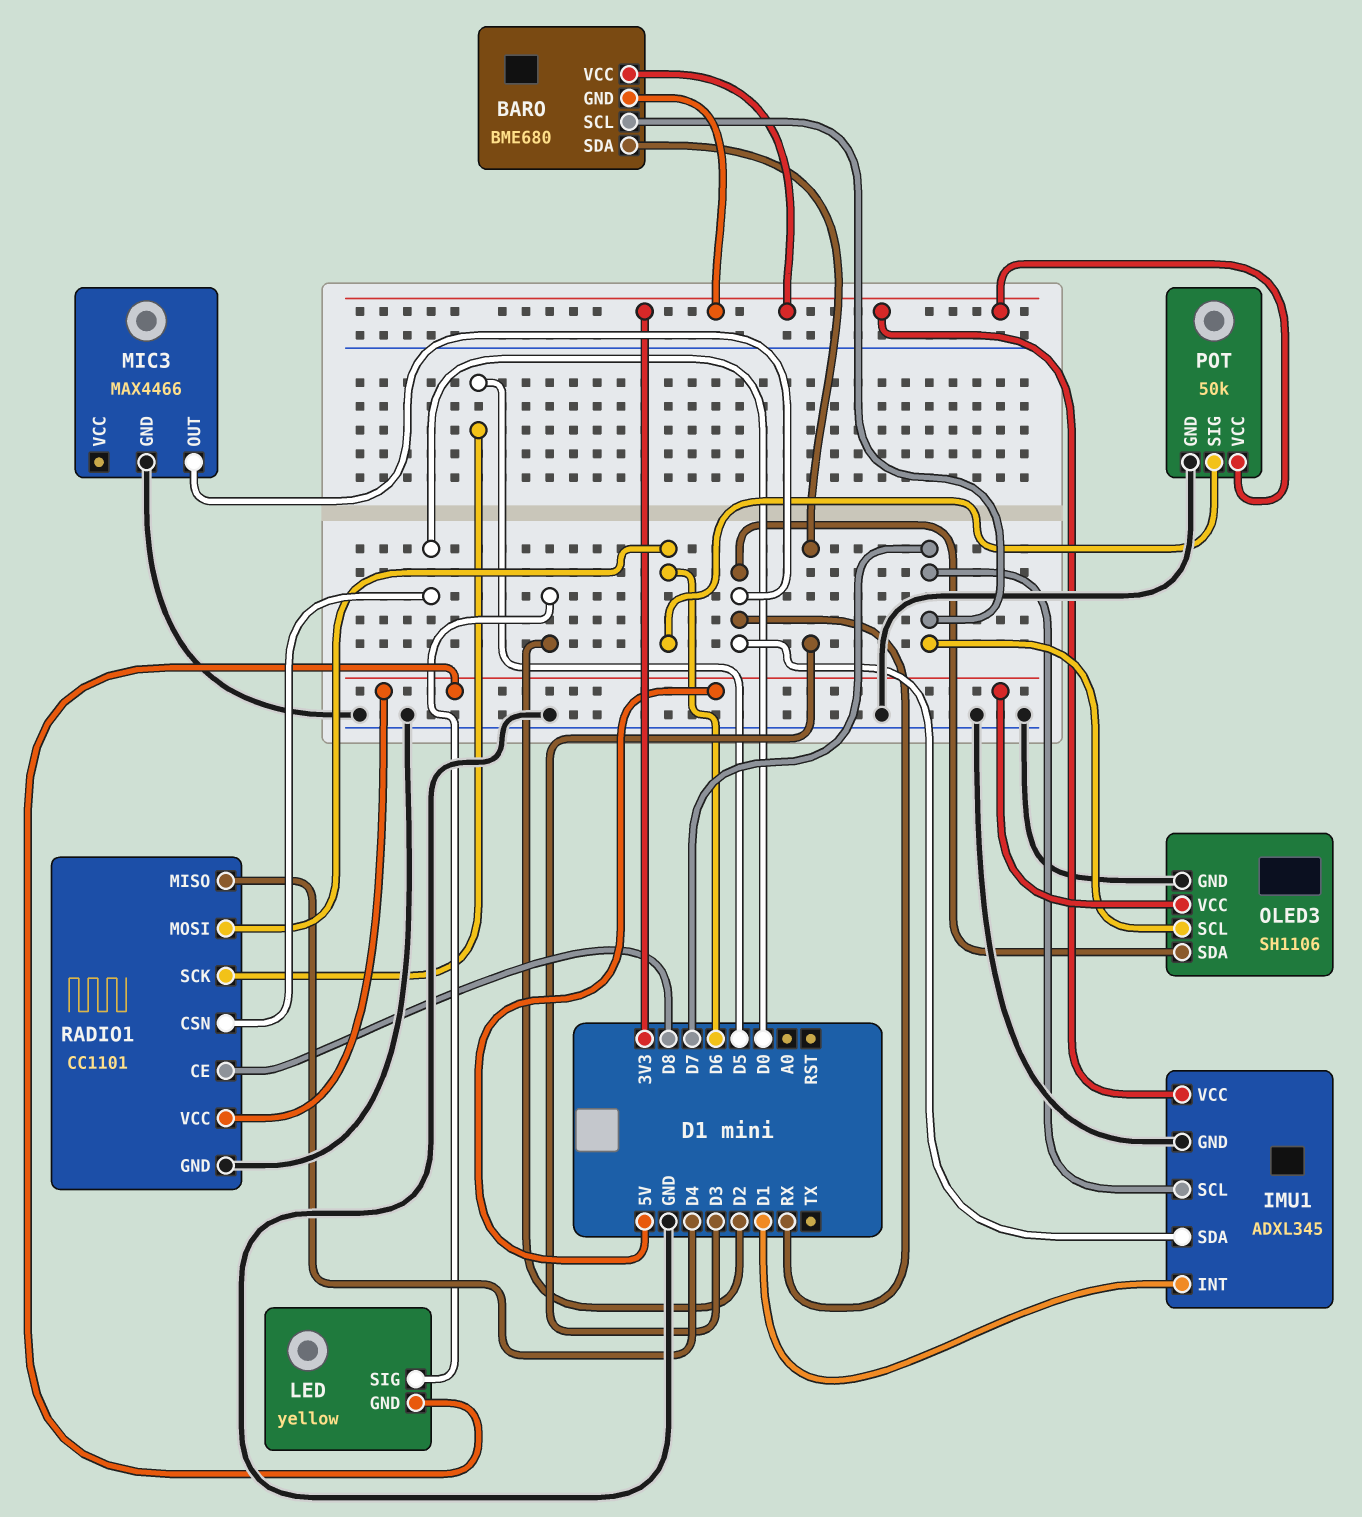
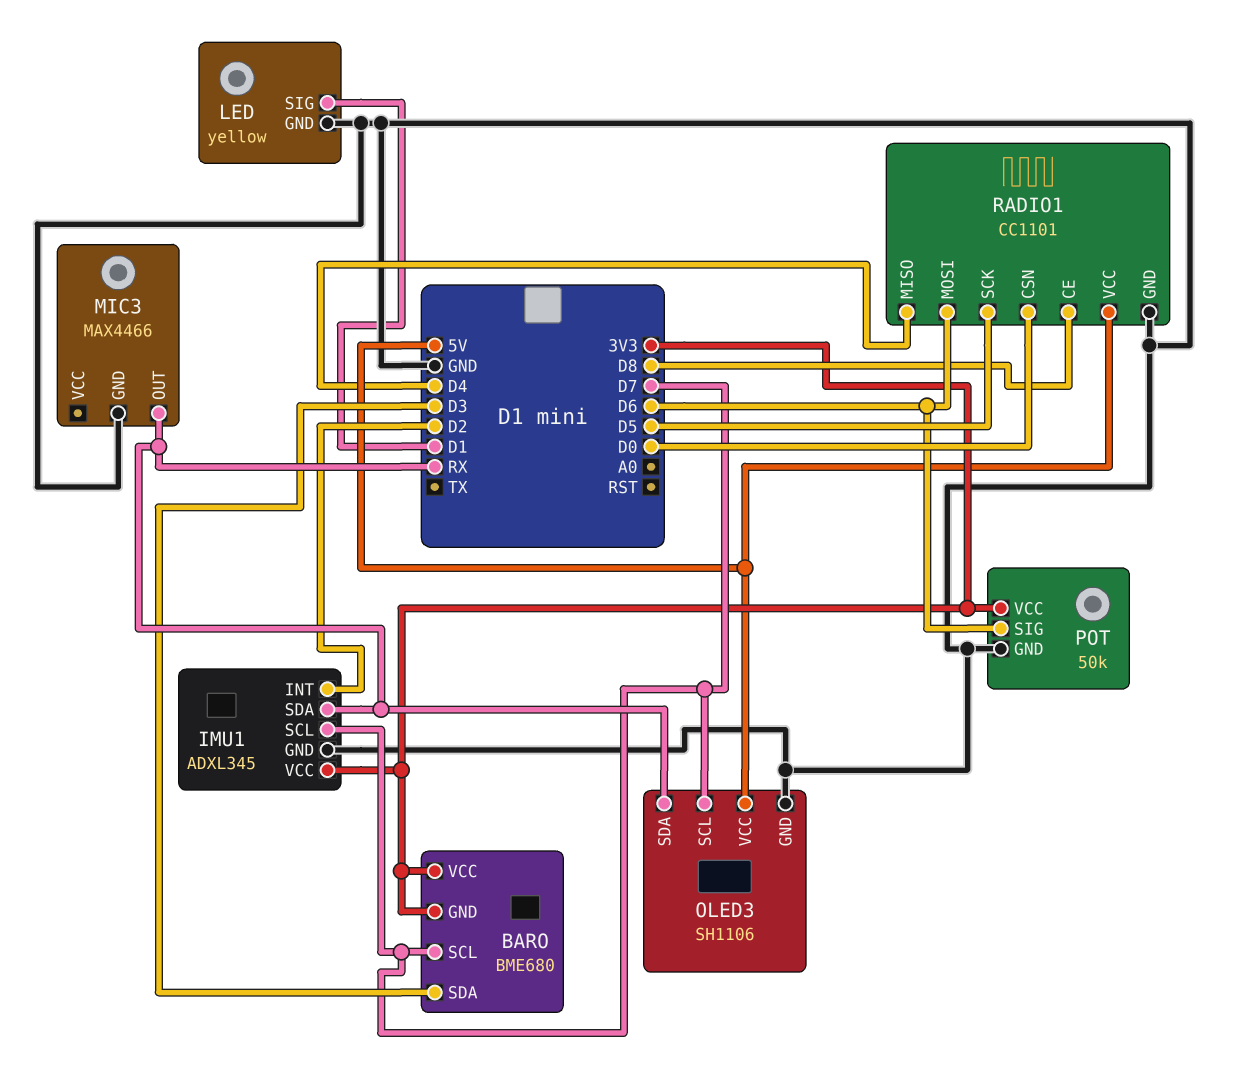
IMU1 pin INT: D1 -> D2
LED pin GND: 5V -> GND
LED pin SIG: D2 -> D1

